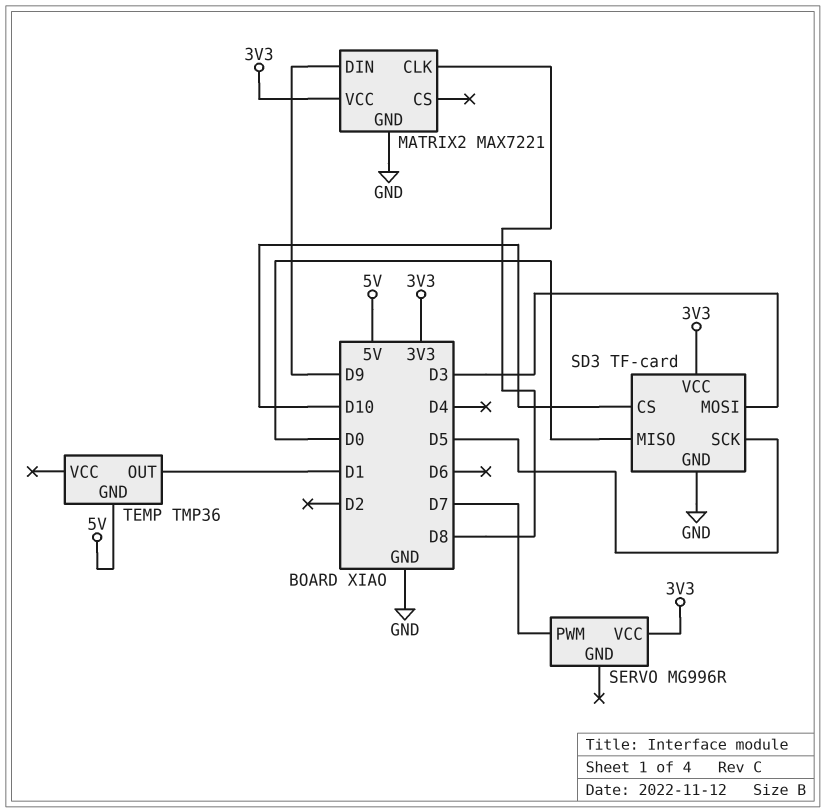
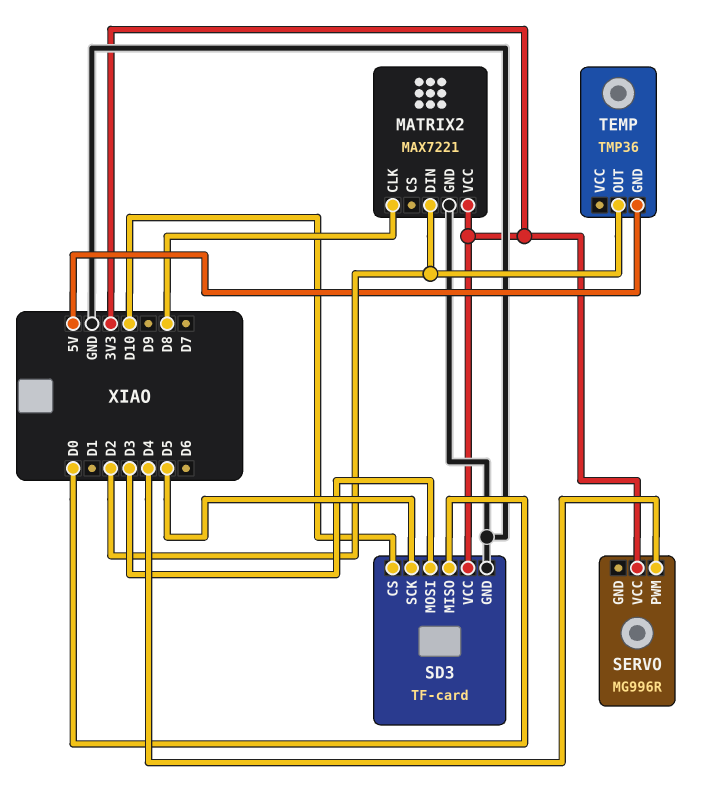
MATRIX2 pin DIN: D9 -> D2
SERVO pin PWM: D7 -> D4
TEMP pin OUT: D1 -> D2

